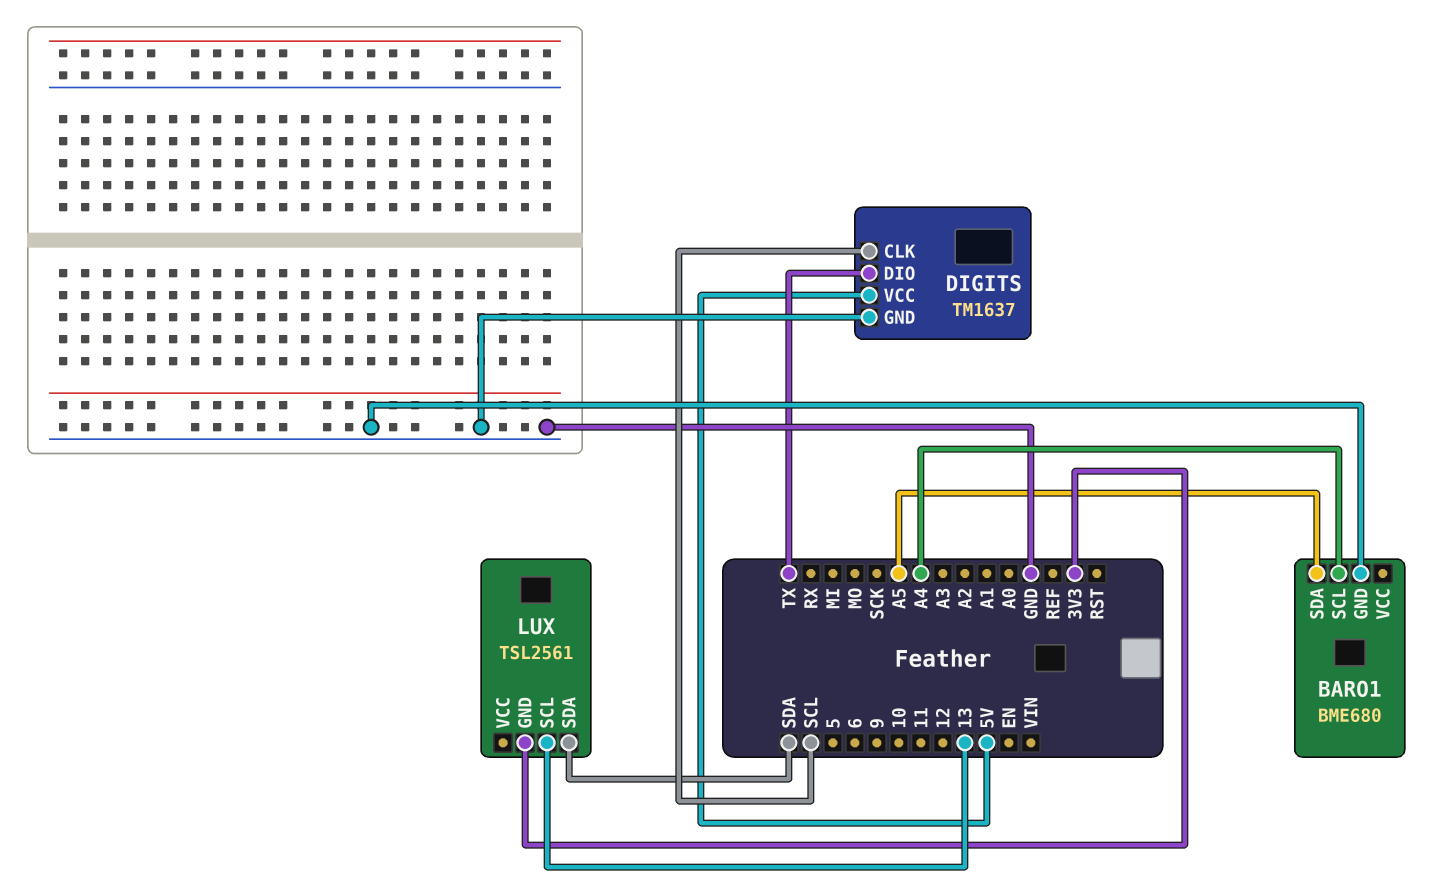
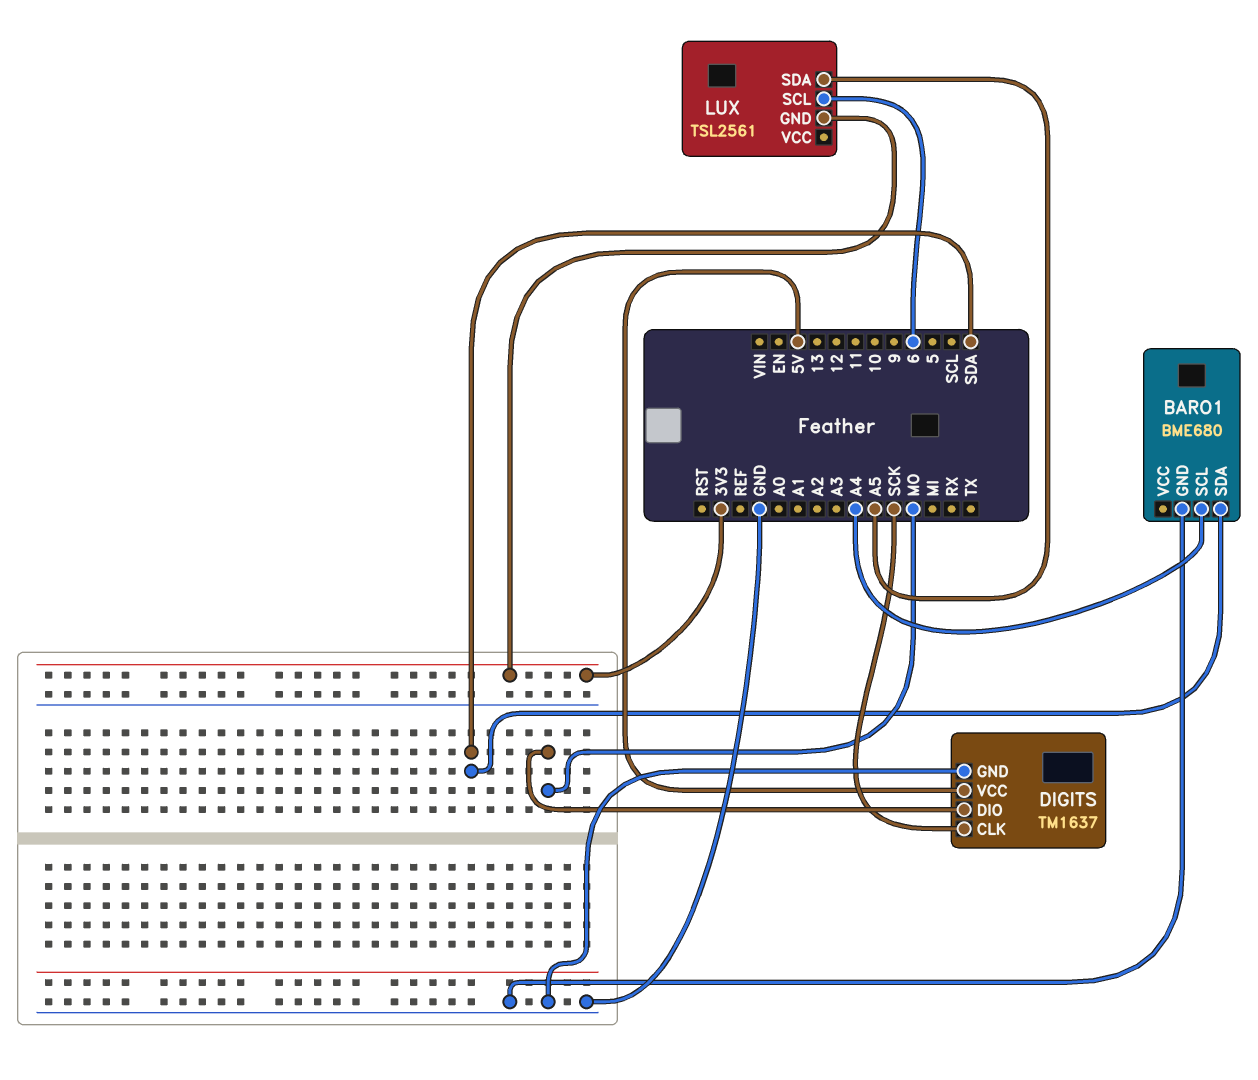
BARO1 pin SDA: A5 -> SDA
DIGITS pin CLK: SCL -> SCK
DIGITS pin DIO: TX -> MO
LUX pin SCL: 13 -> 6
LUX pin SDA: SDA -> A5

